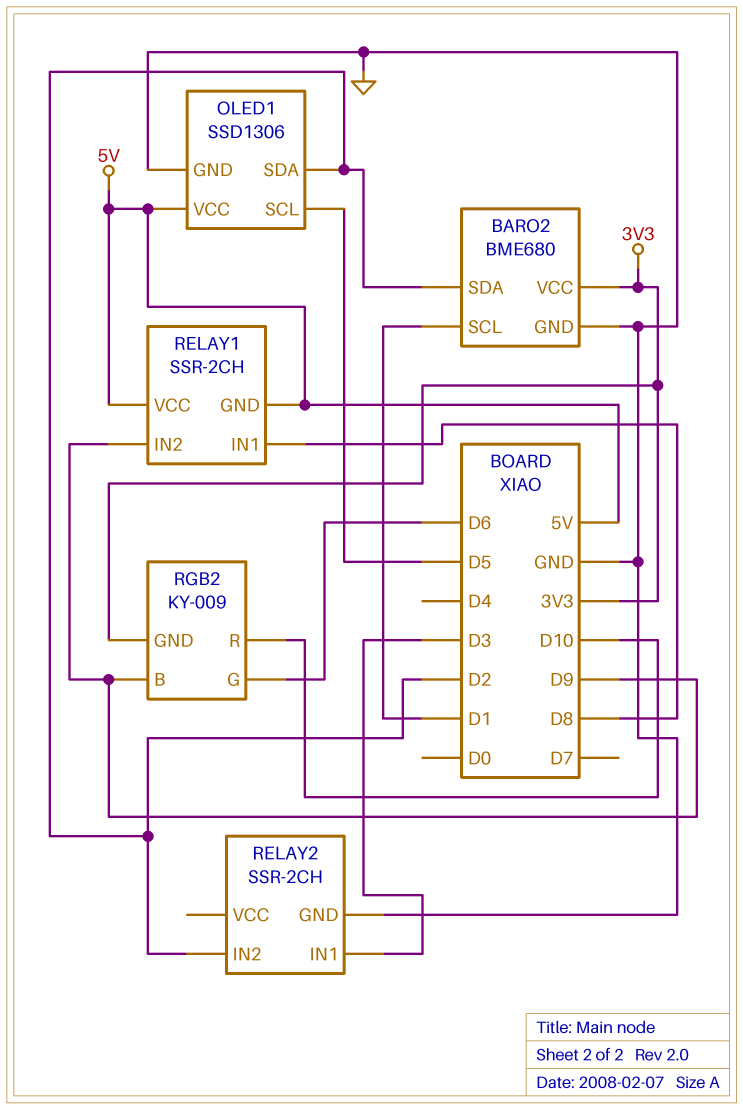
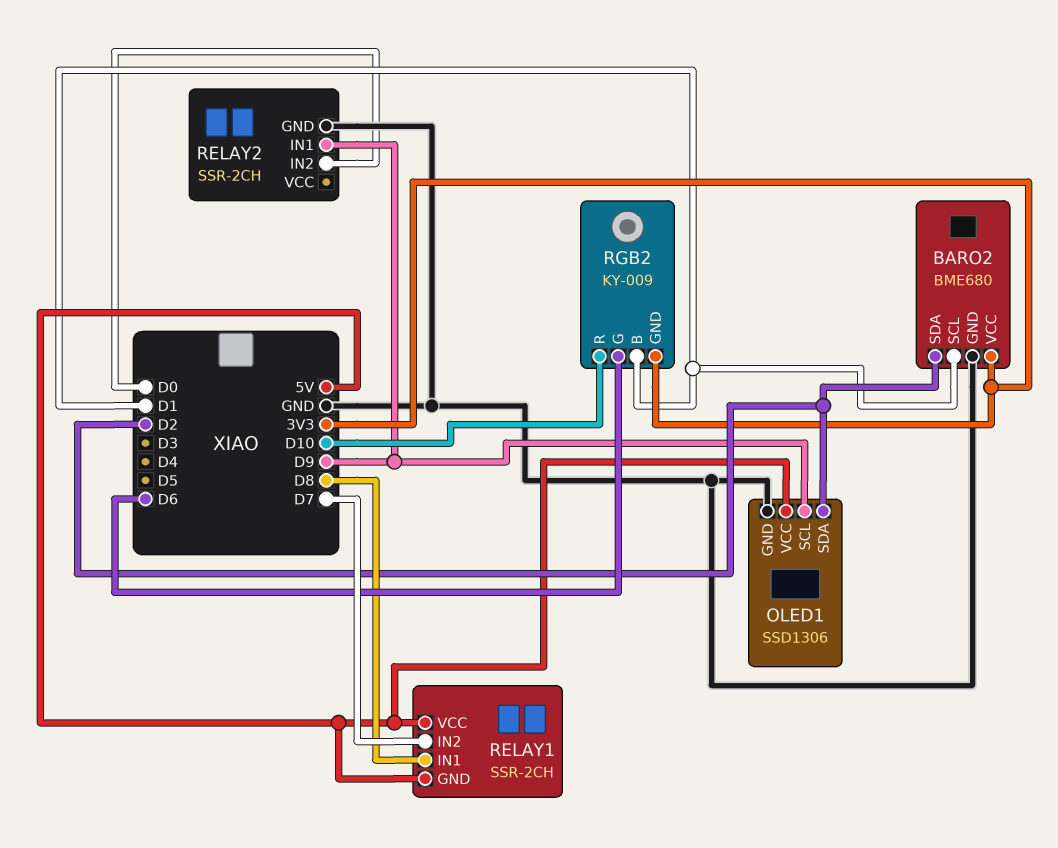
OLED1 pin SCL: D5 -> D9
RELAY1 pin IN2: D9 -> D7
RELAY2 pin IN1: D3 -> D9
RELAY2 pin IN2: D2 -> D0
RGB2 pin B: D9 -> D1

